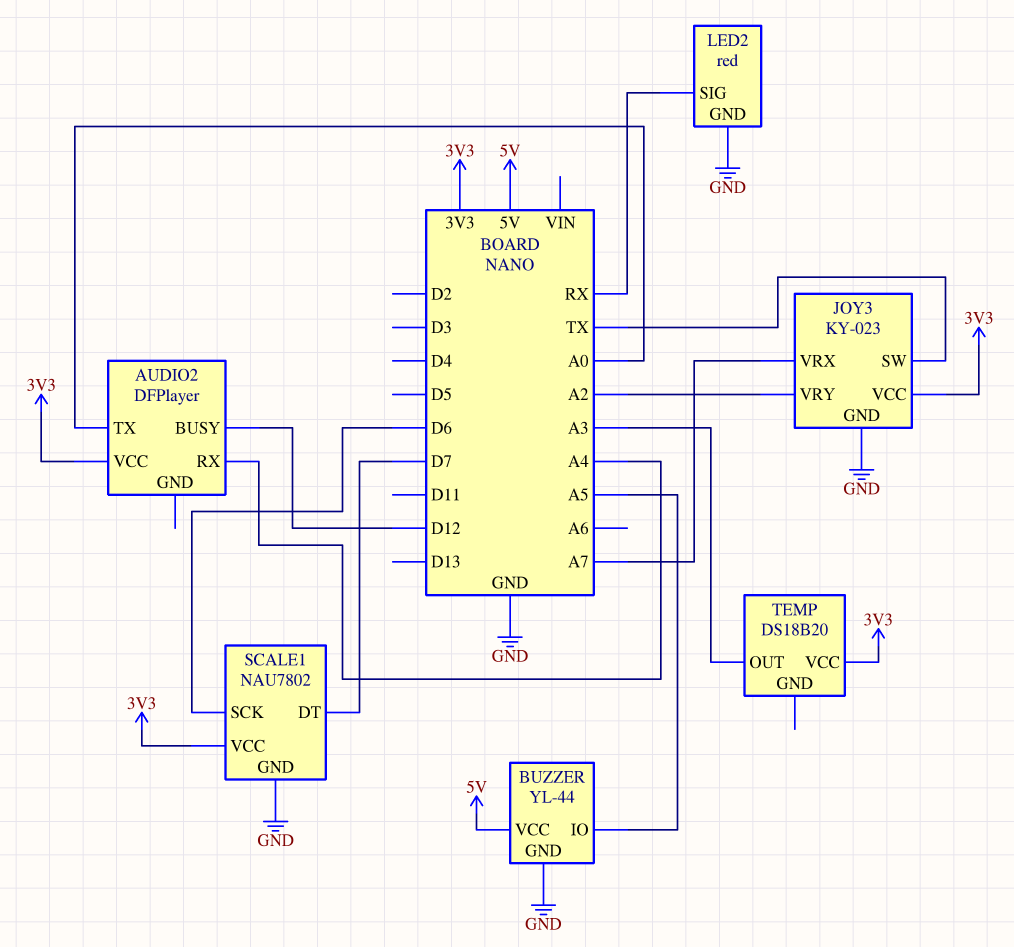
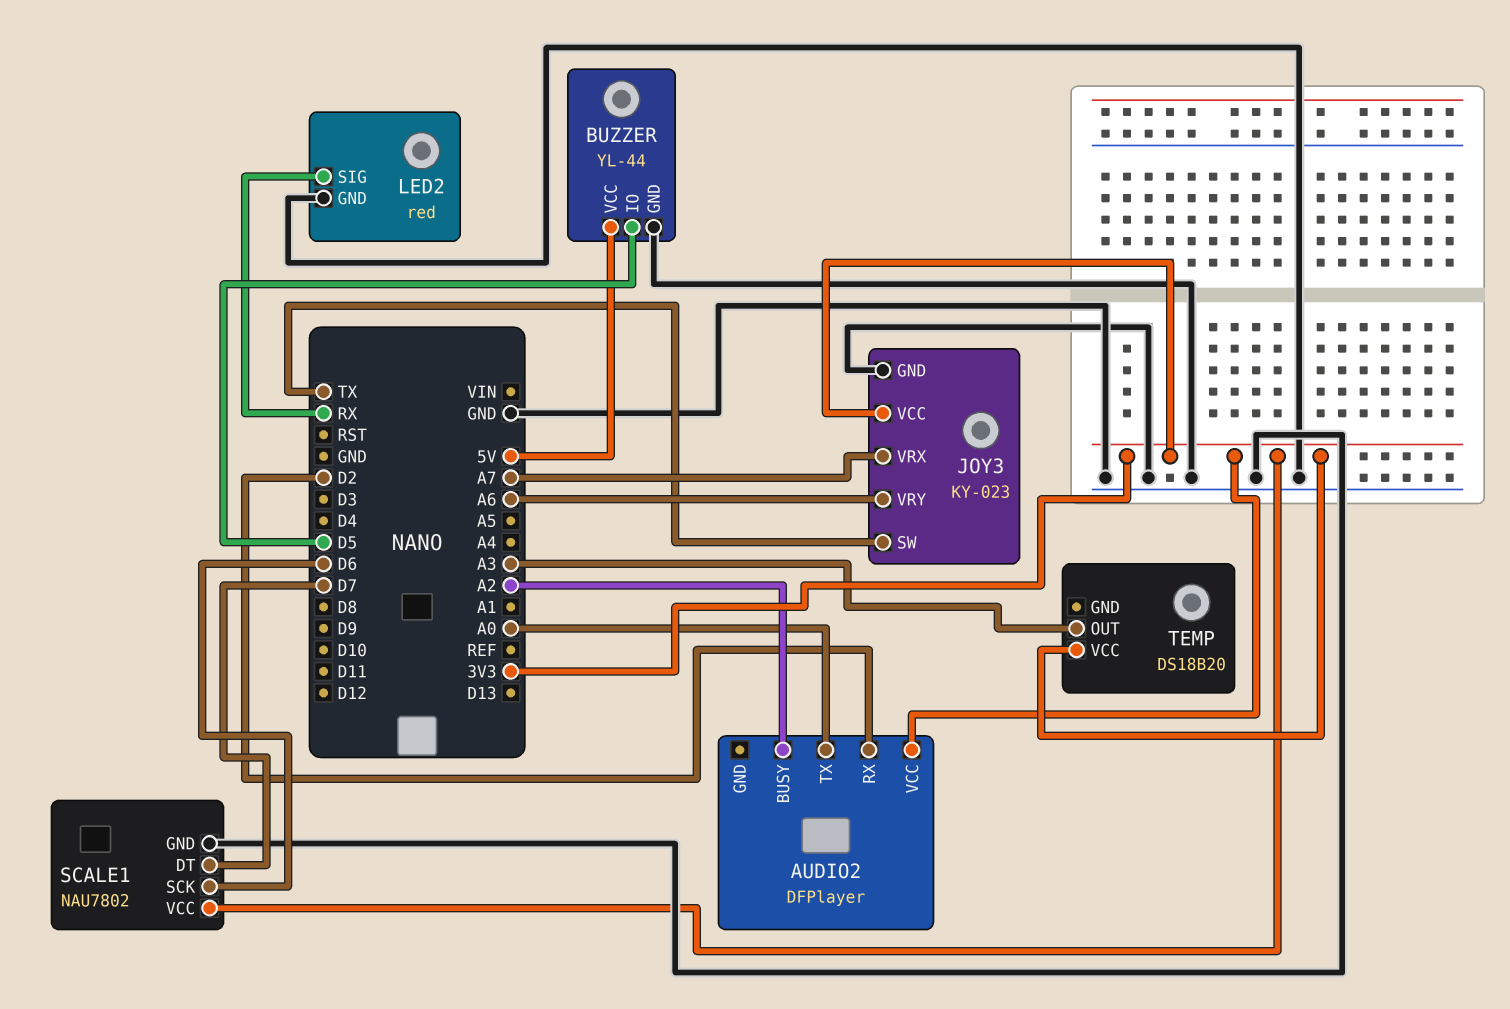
AUDIO2 pin BUSY: D12 -> A2
AUDIO2 pin RX: A4 -> D2
BUZZER pin IO: A5 -> D5
JOY3 pin VRY: A2 -> A6

